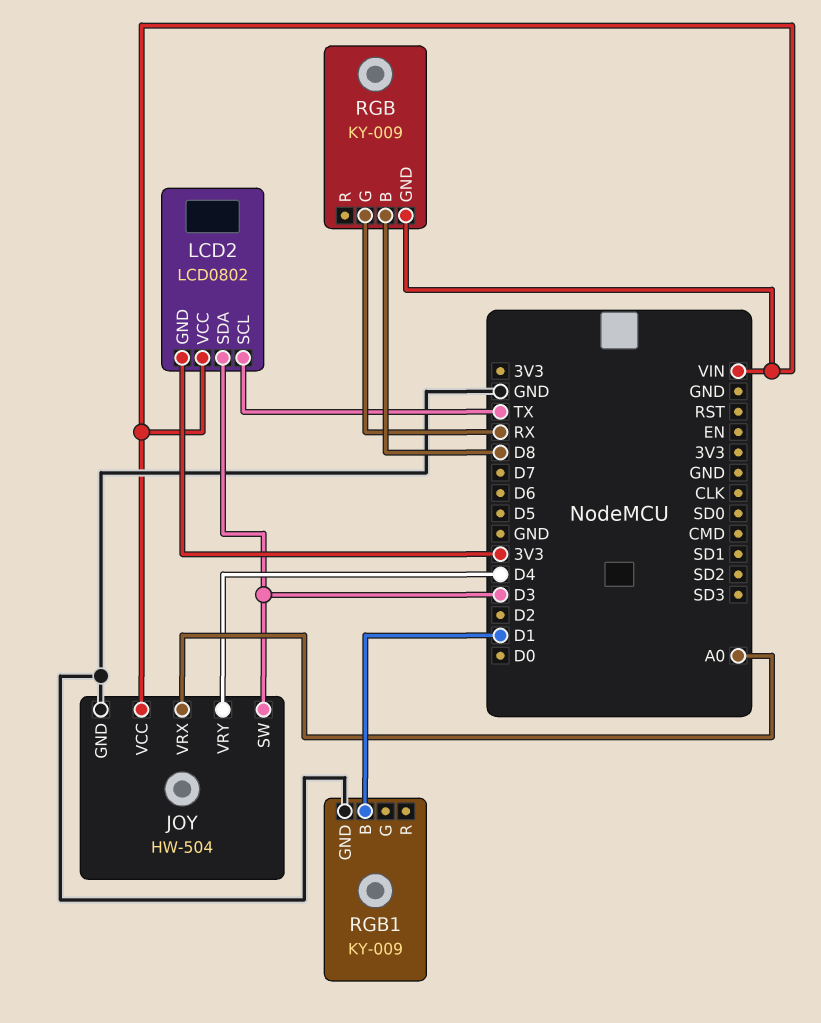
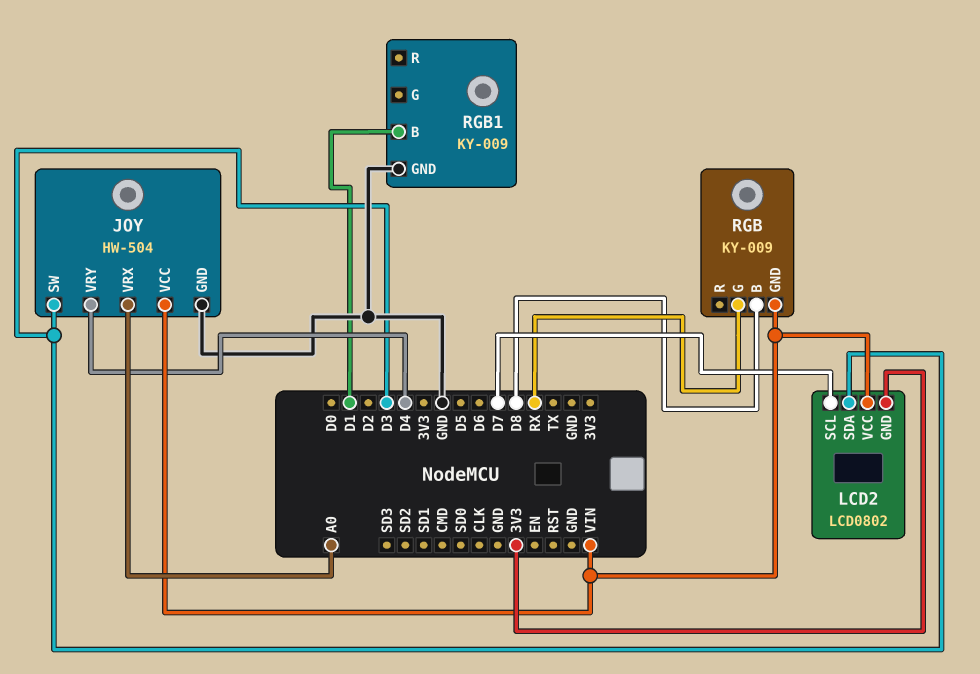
LCD2 pin SCL: TX -> D7

